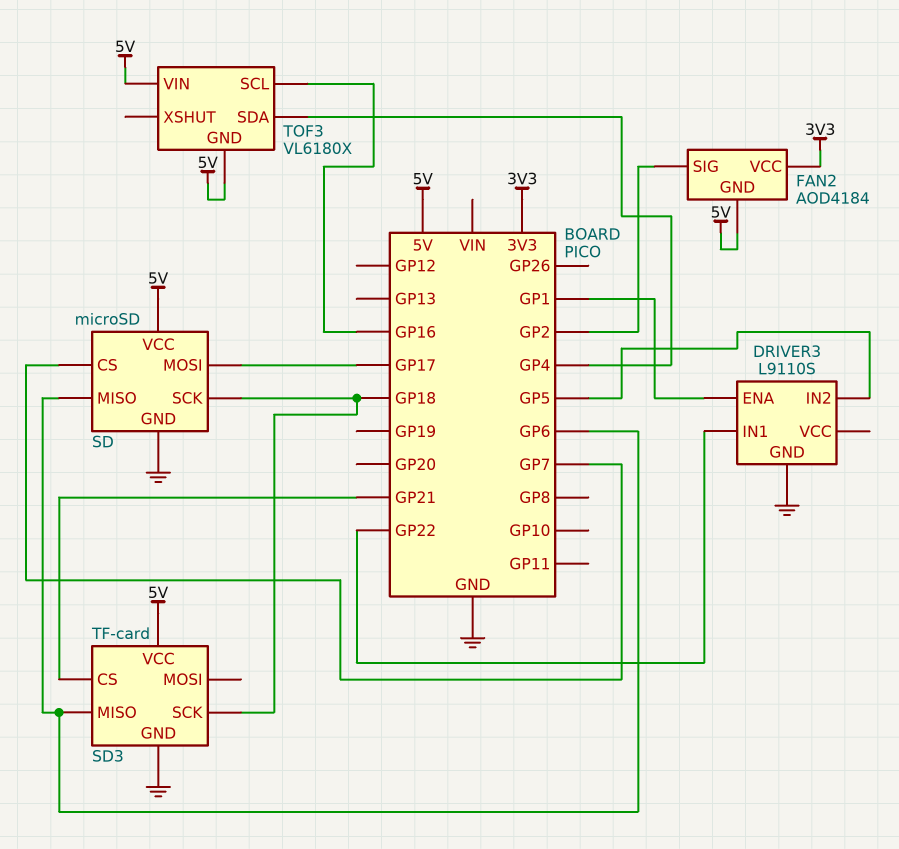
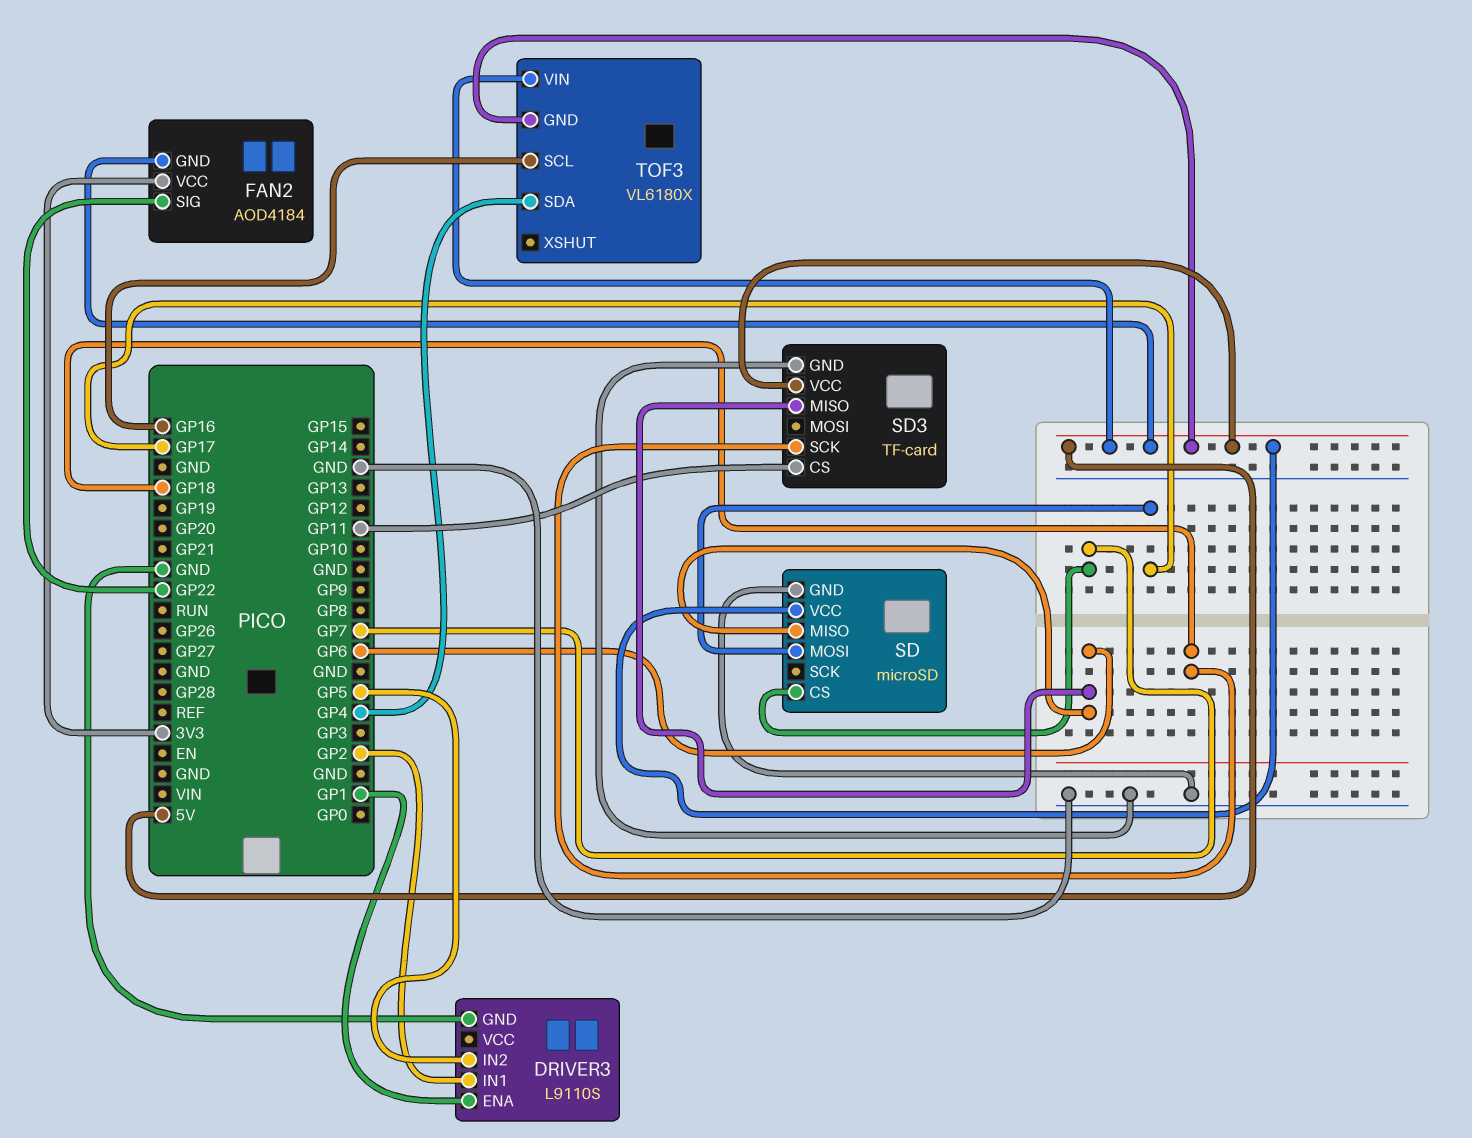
DRIVER3 pin IN1: GP22 -> GP2
FAN2 pin SIG: GP2 -> GP22
SD pin SCK: GP18 -> none
SD3 pin CS: GP21 -> GP11

